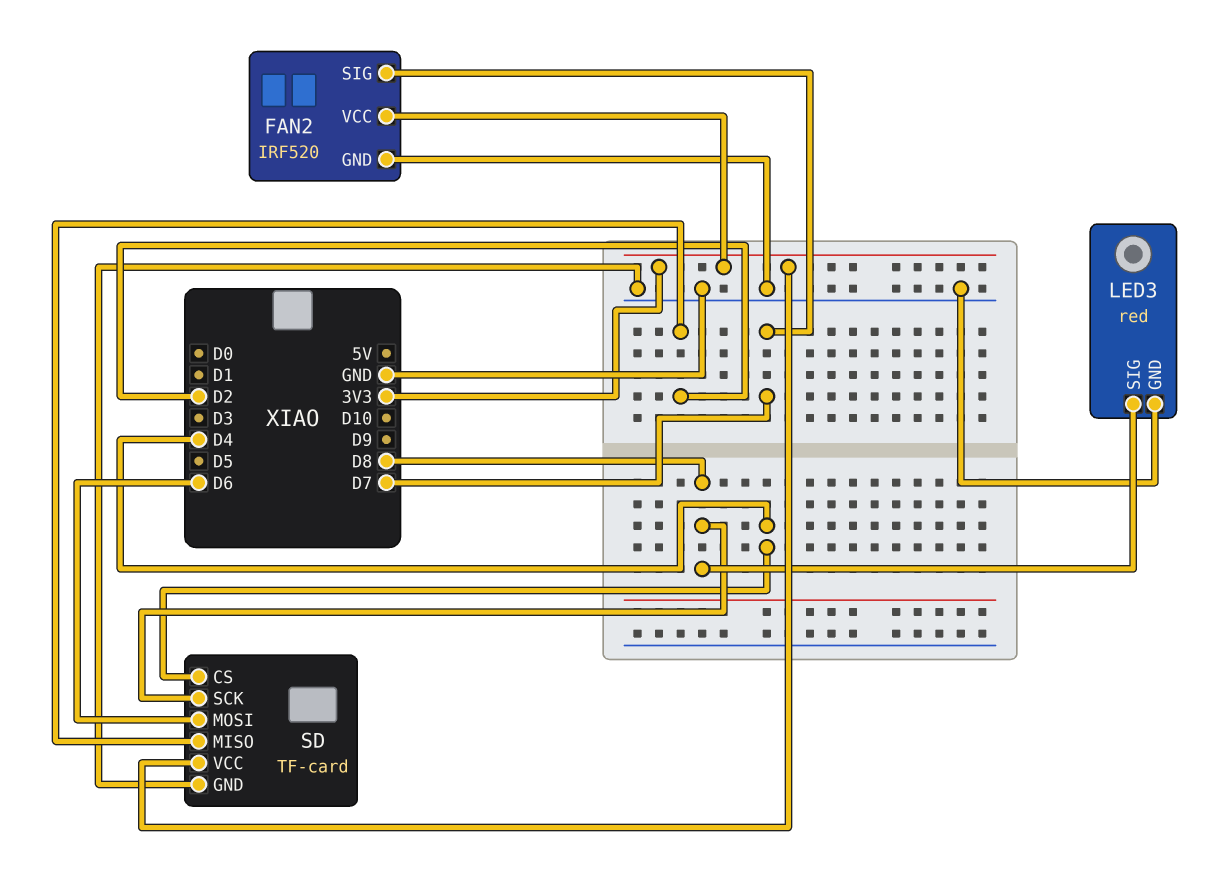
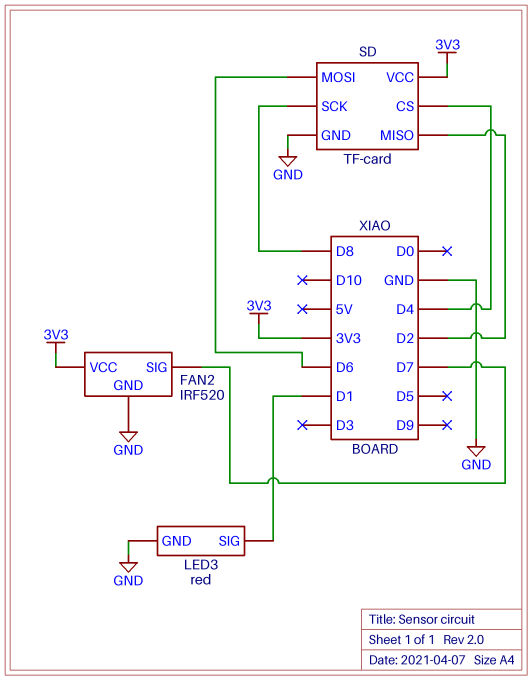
LED3 pin SIG: D8 -> D1

